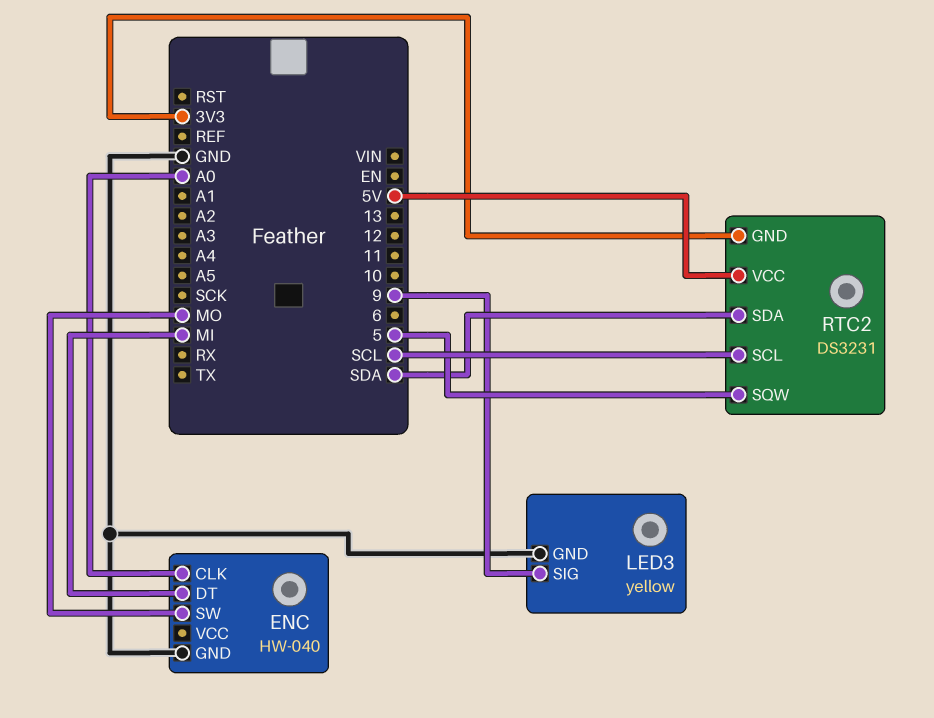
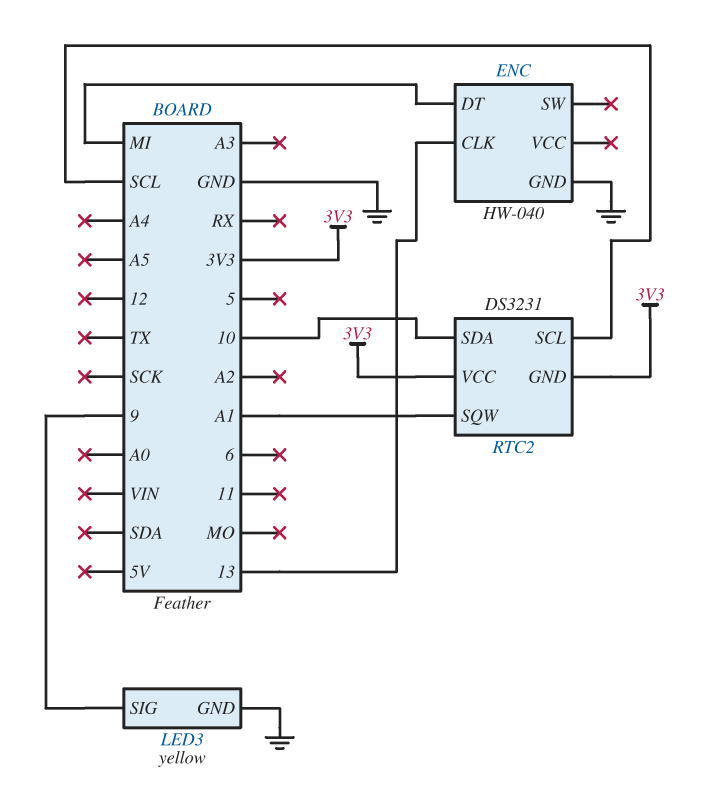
ENC pin CLK: A0 -> 13
ENC pin SW: MO -> none
RTC2 pin SDA: SDA -> 10
RTC2 pin SQW: 5 -> A1
RTC2 pin VCC: 5V -> 3V3

